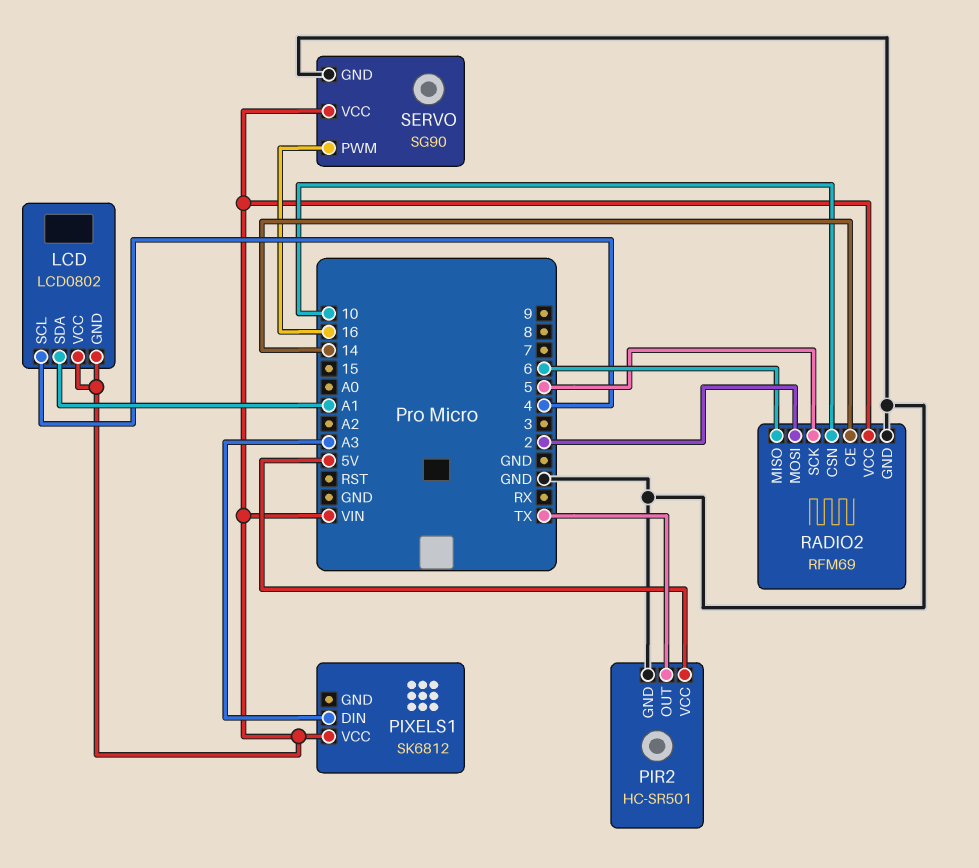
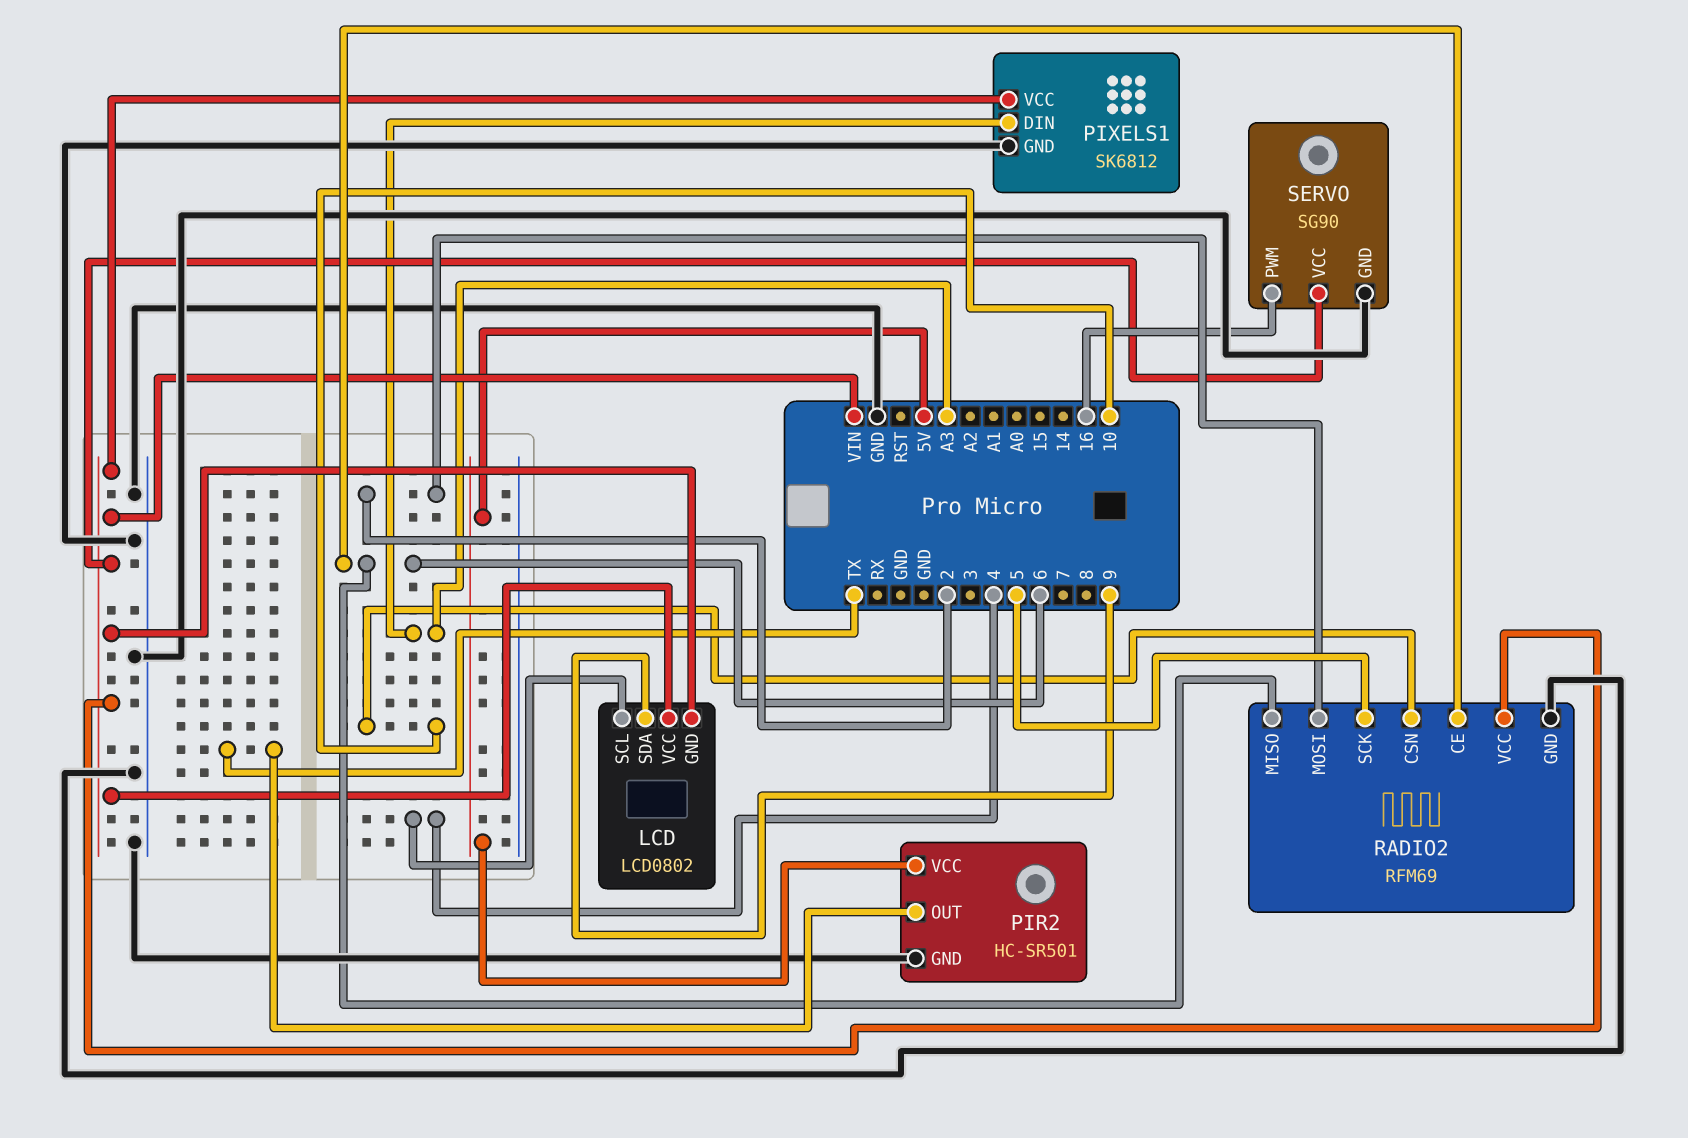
LCD pin SDA: A1 -> 9
PIXELS1 pin GND: none -> GND
RADIO2 pin CE: 14 -> 6

